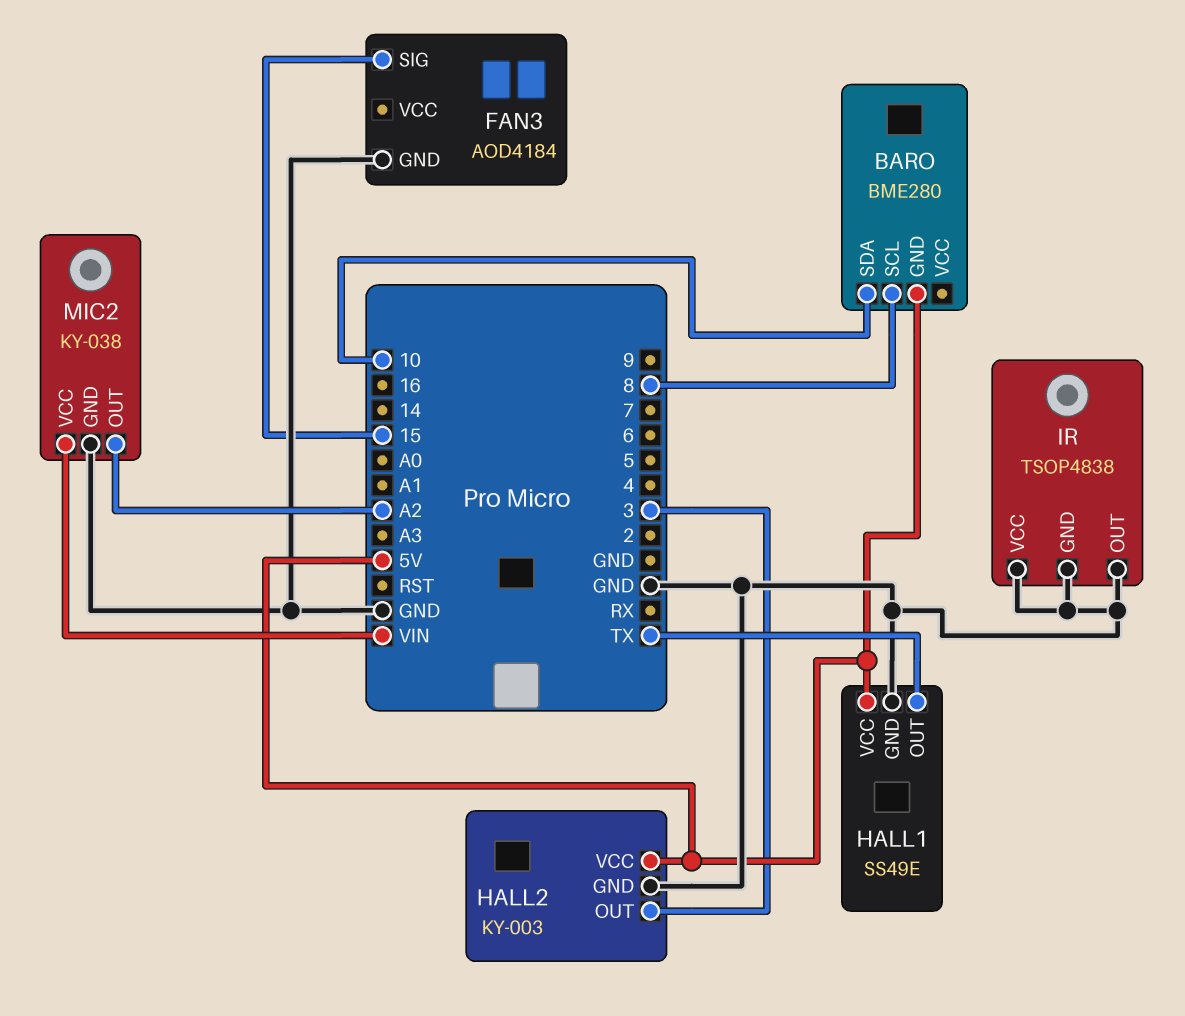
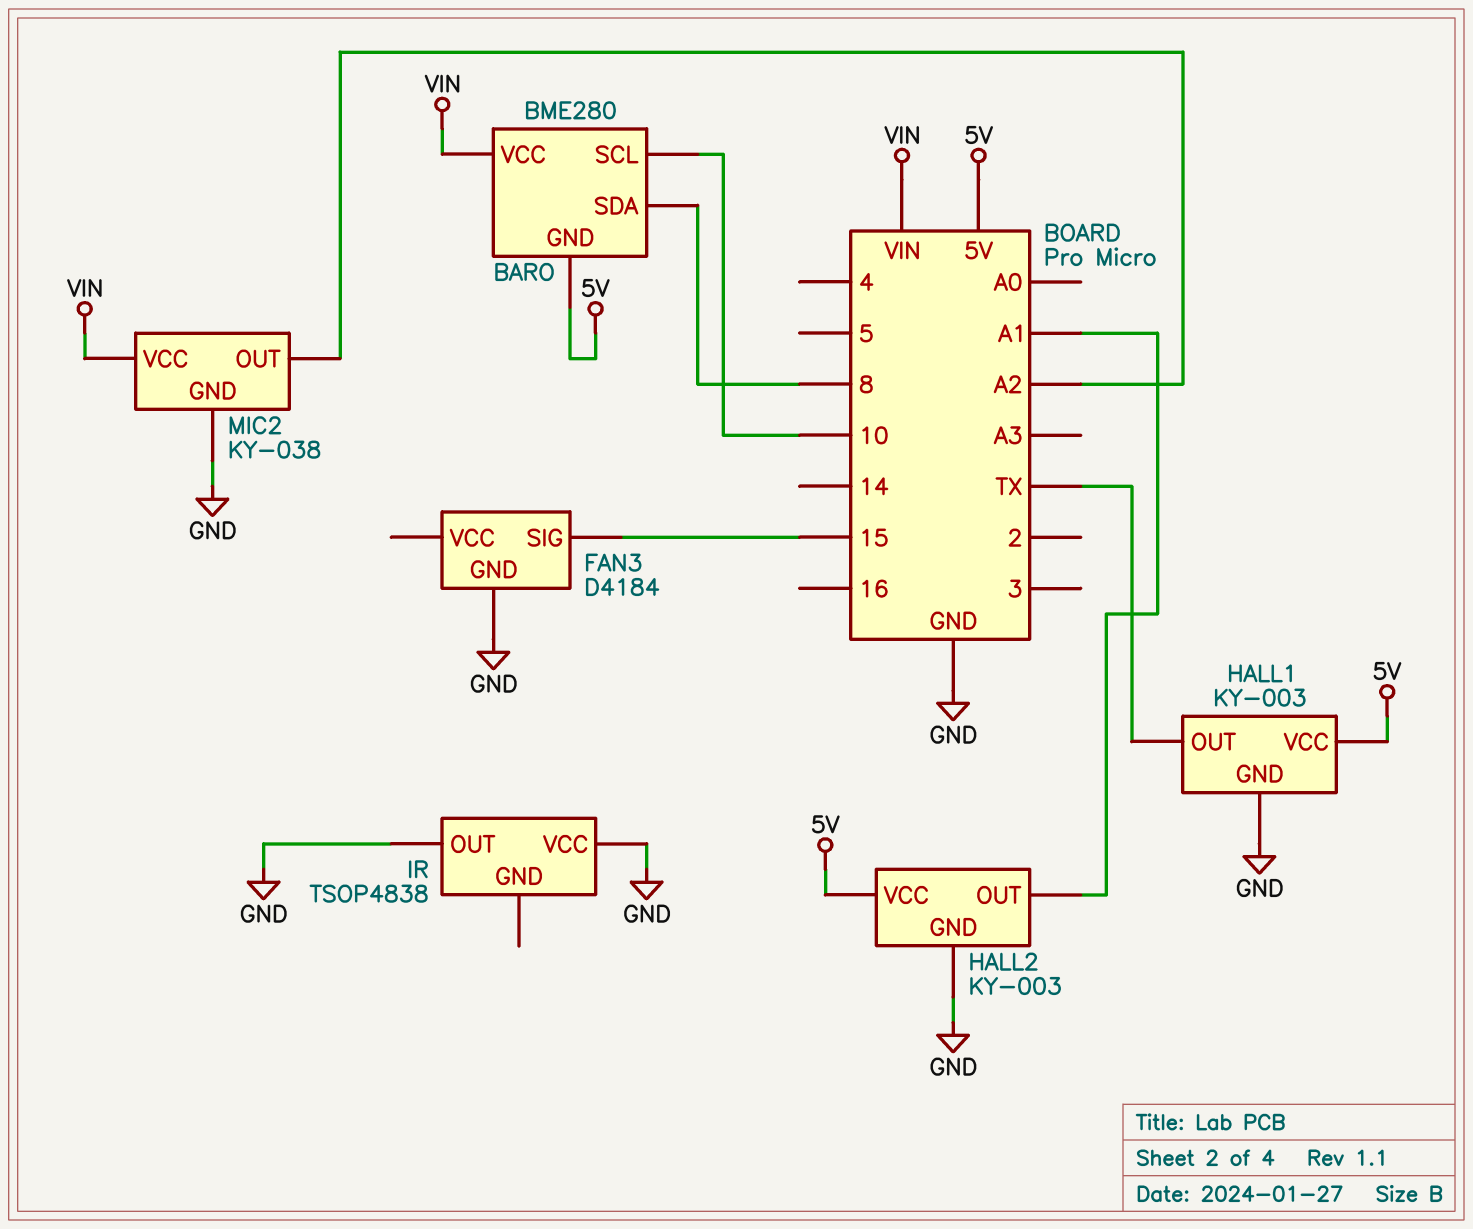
BARO pin SCL: 8 -> 10
BARO pin SDA: 10 -> 8
BARO pin VCC: none -> VIN
FAN3: AOD4184 -> D4184
HALL1: SS49E -> KY-003
HALL2 pin OUT: 3 -> A1
IR pin GND: GND -> none

